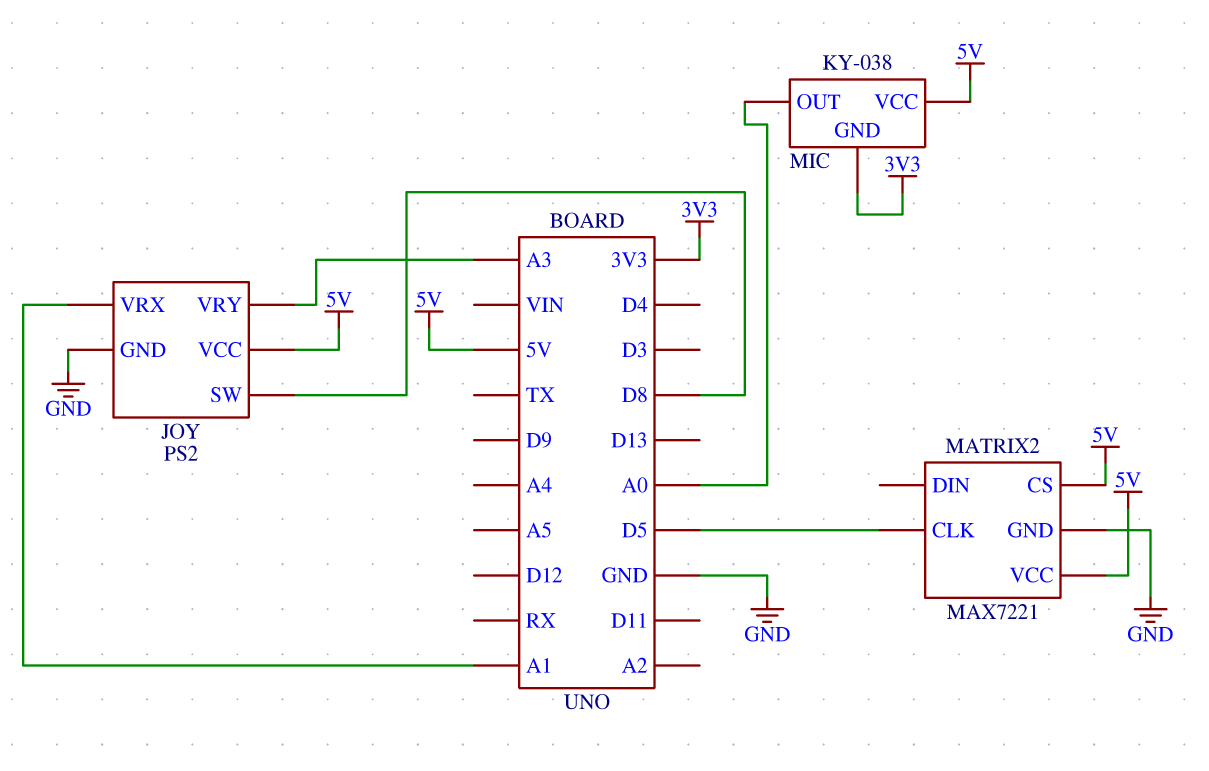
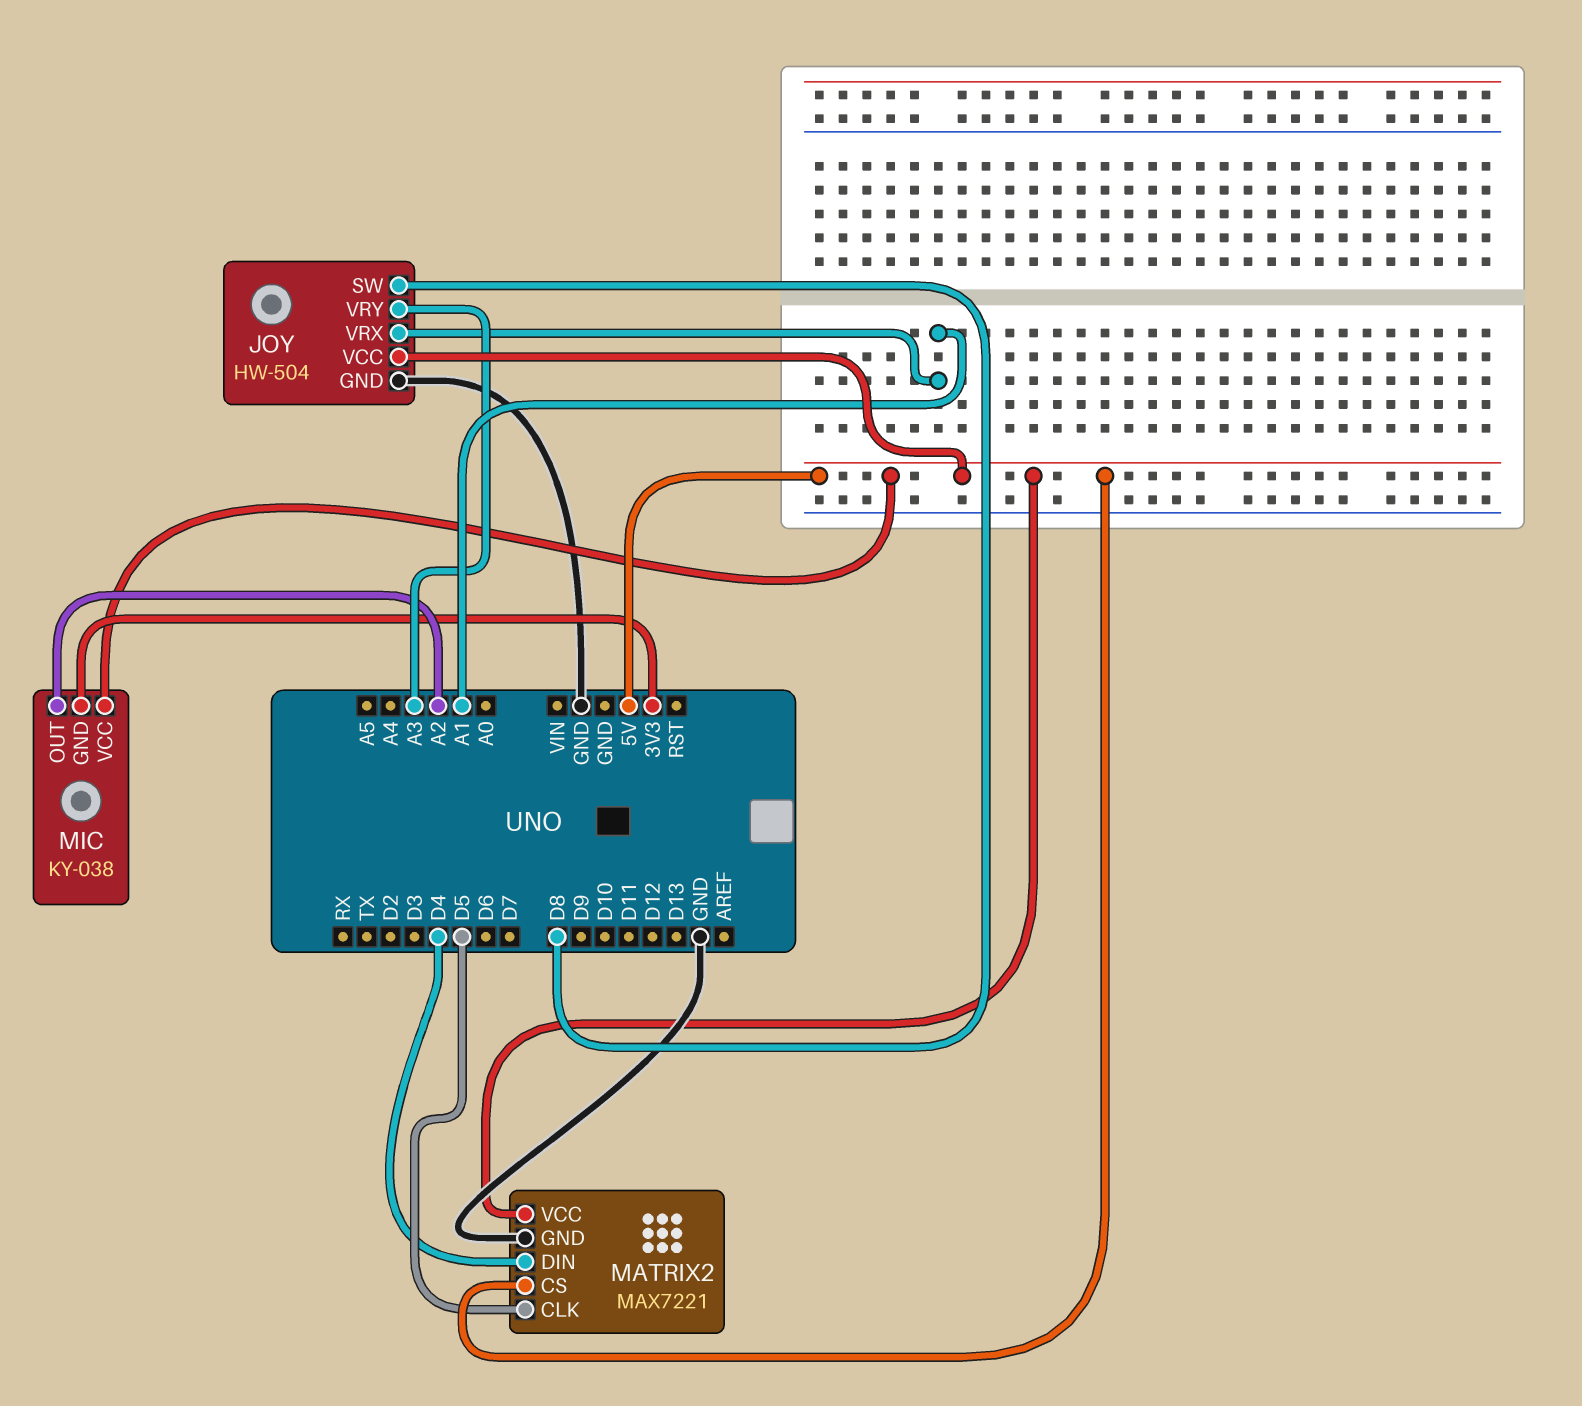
JOY: PS2 -> HW-504
MATRIX2 pin DIN: none -> D4
MIC pin OUT: A0 -> A2

